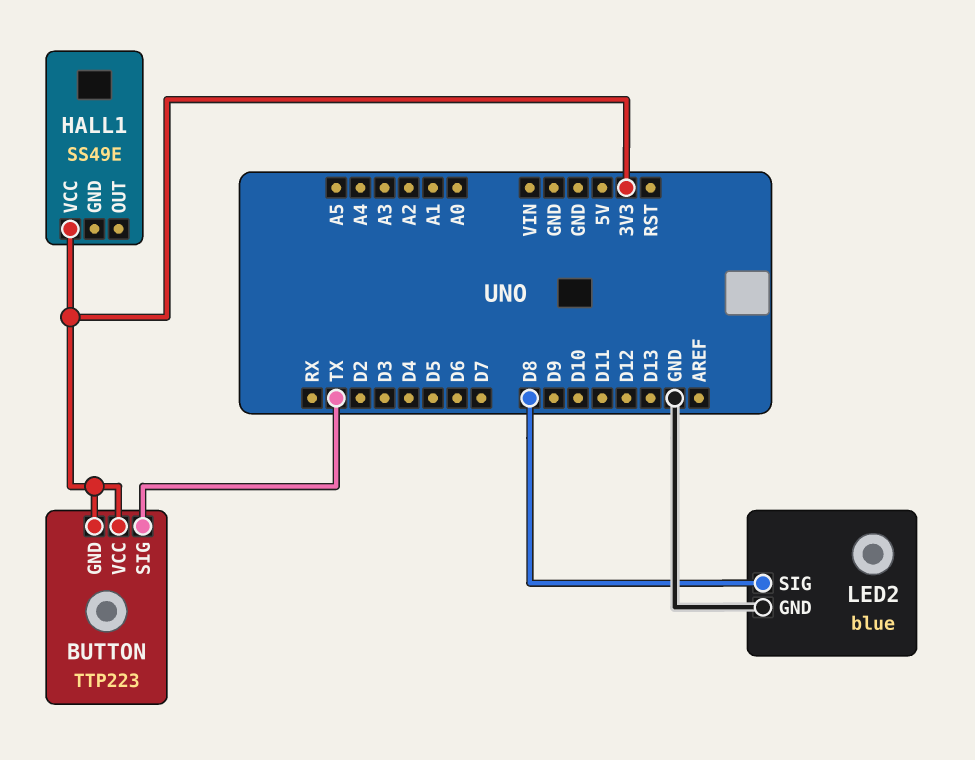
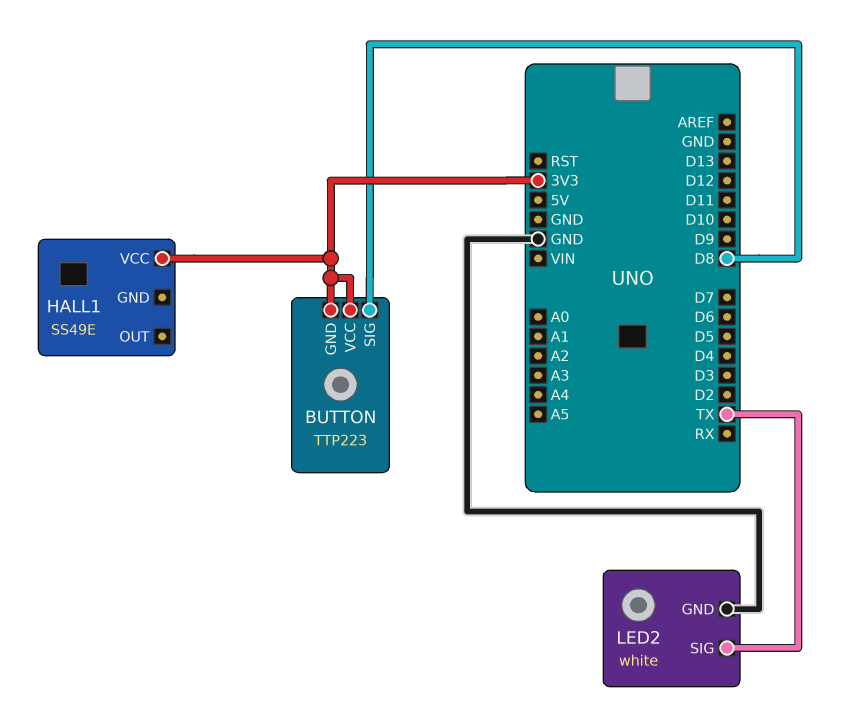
BUTTON pin SIG: TX -> D8
LED2: blue -> white
LED2 pin SIG: D8 -> TX

